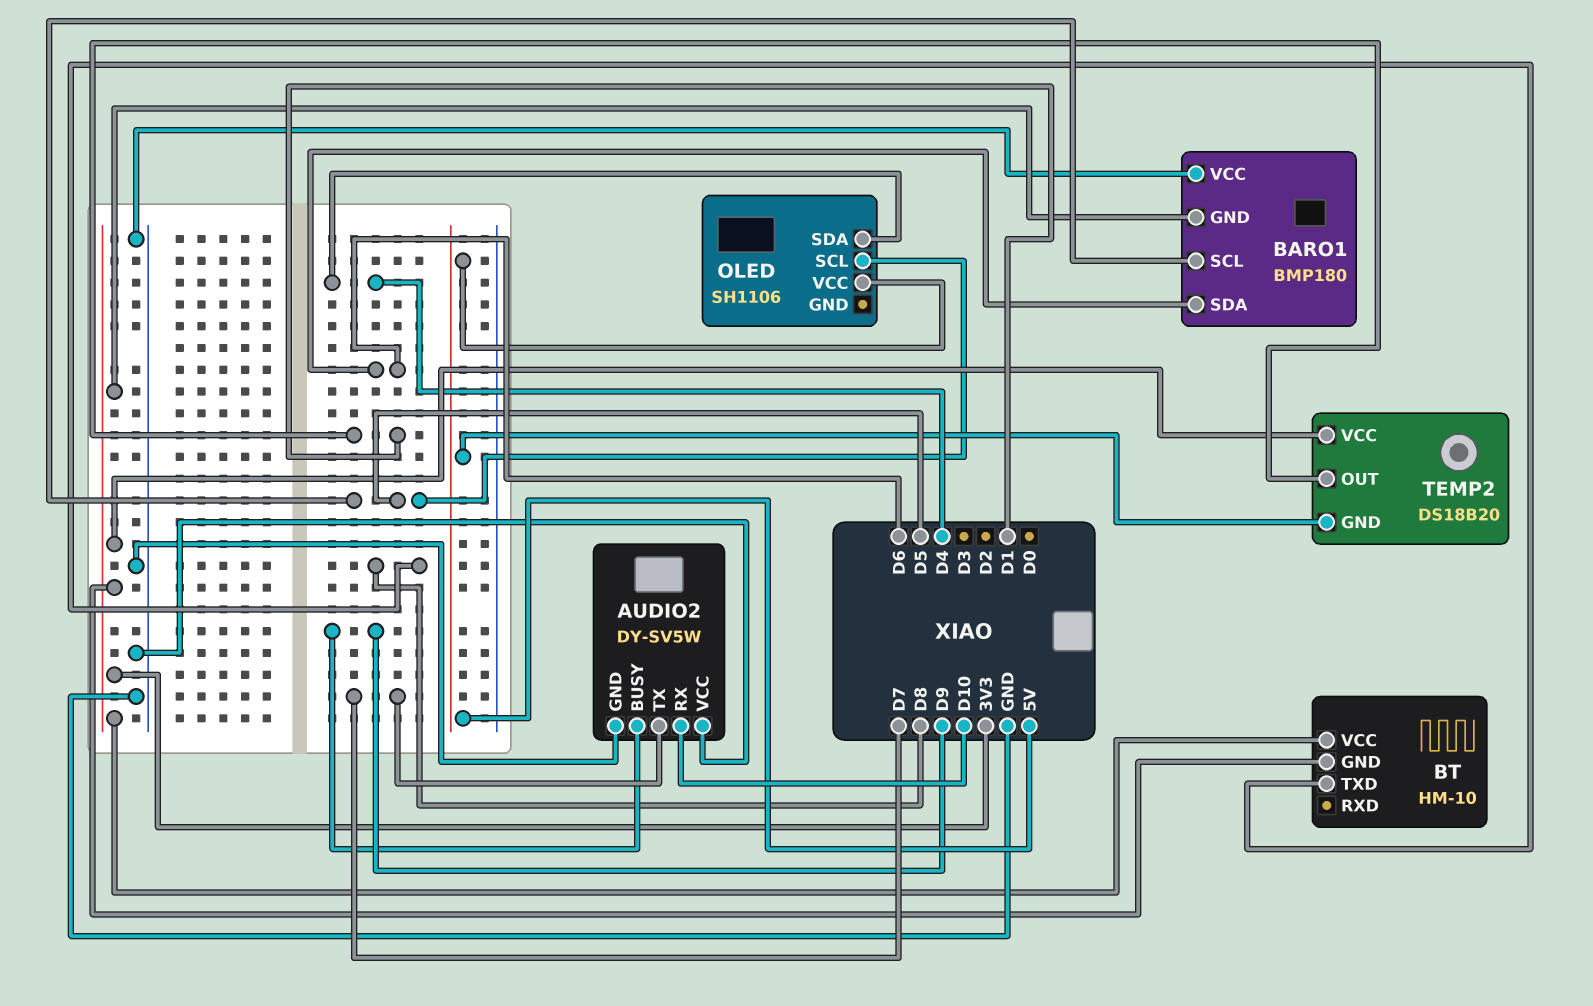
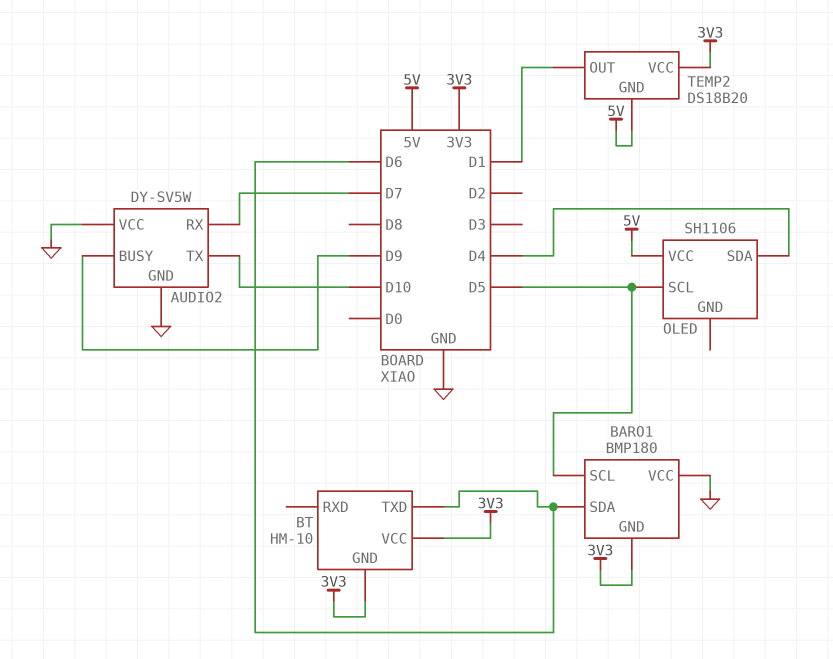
AUDIO2 pin RX: D10 -> D7
AUDIO2 pin TX: D7 -> D10
BT pin TXD: D8 -> D6

